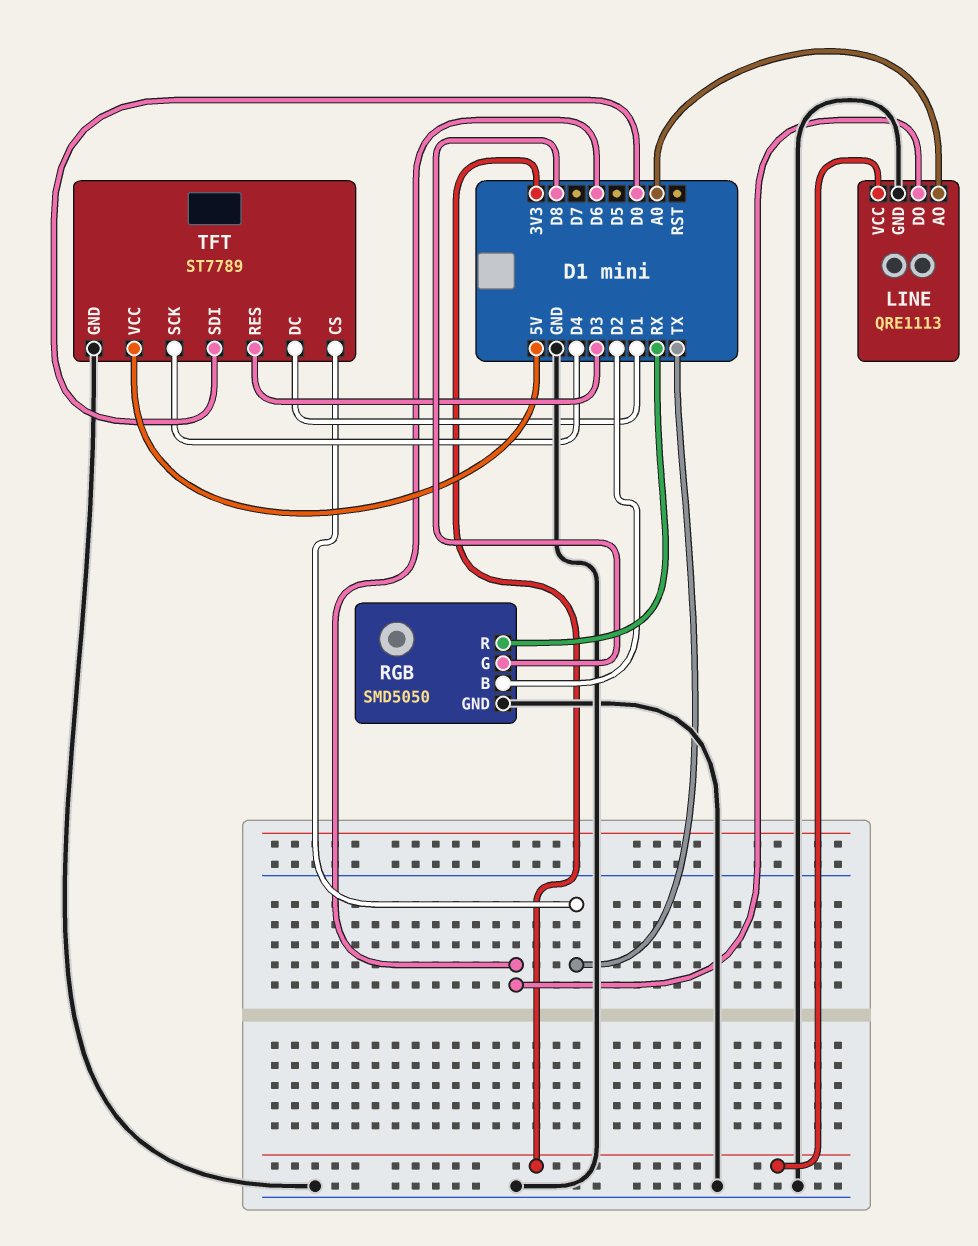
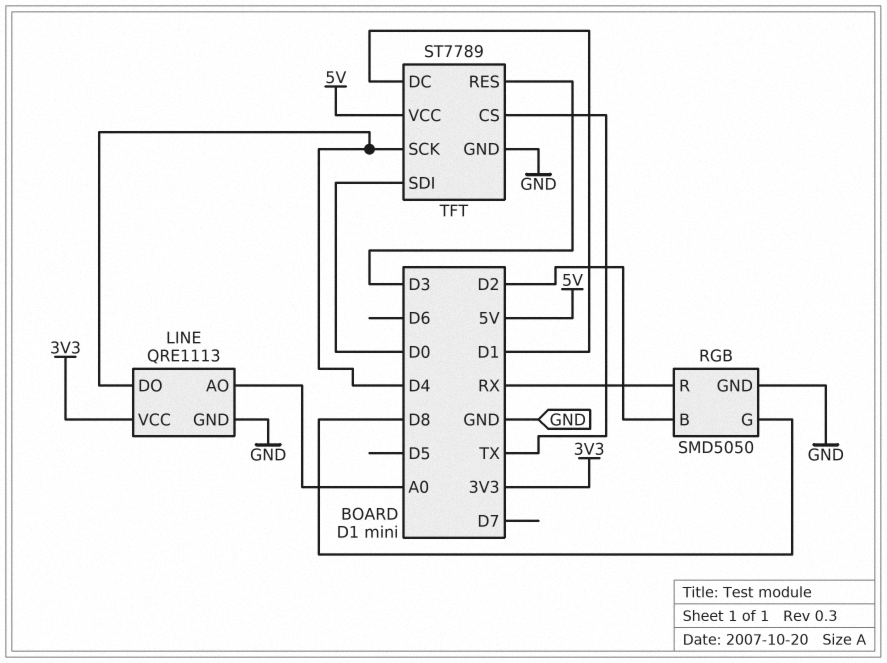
LINE pin DO: D6 -> D4

